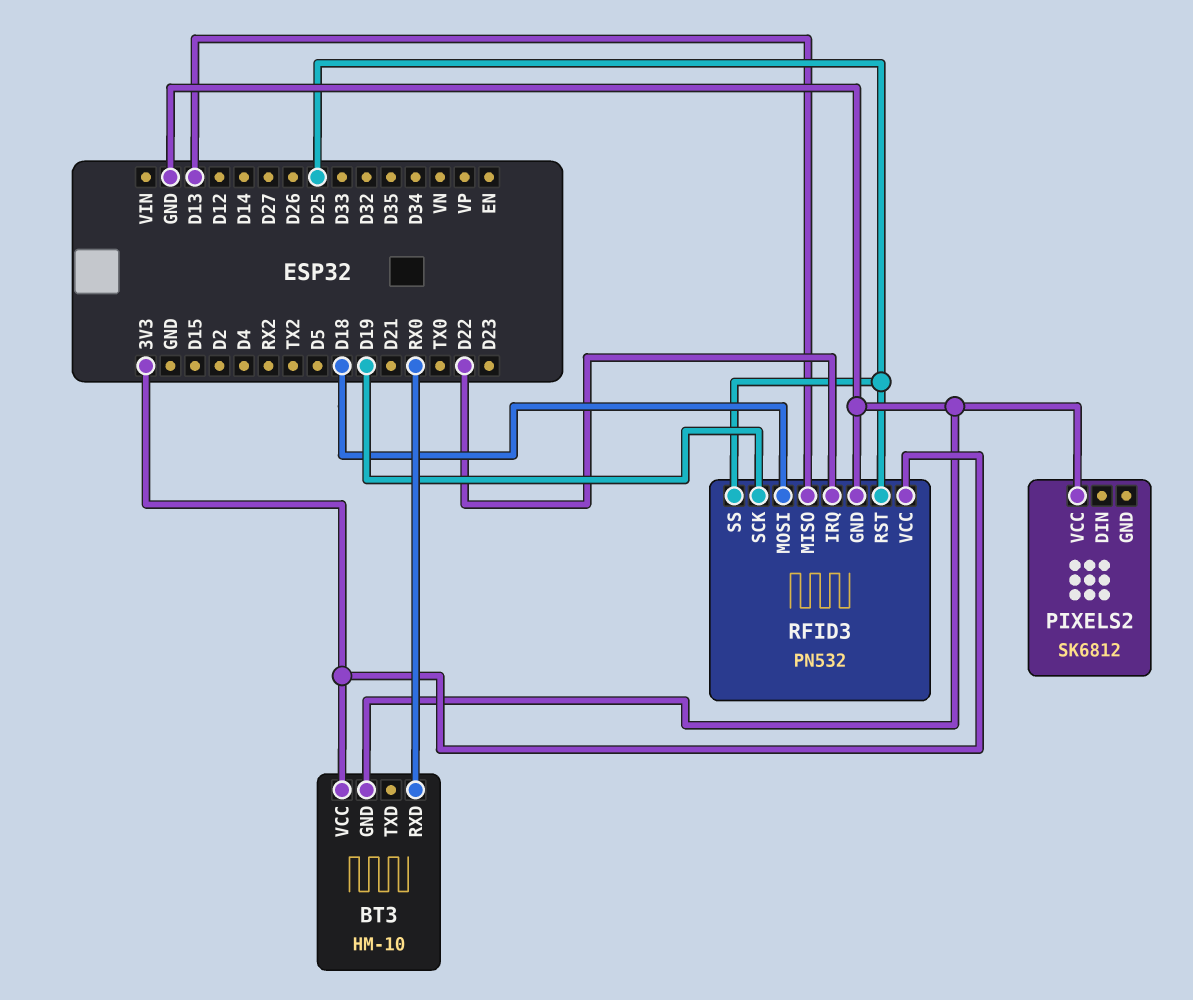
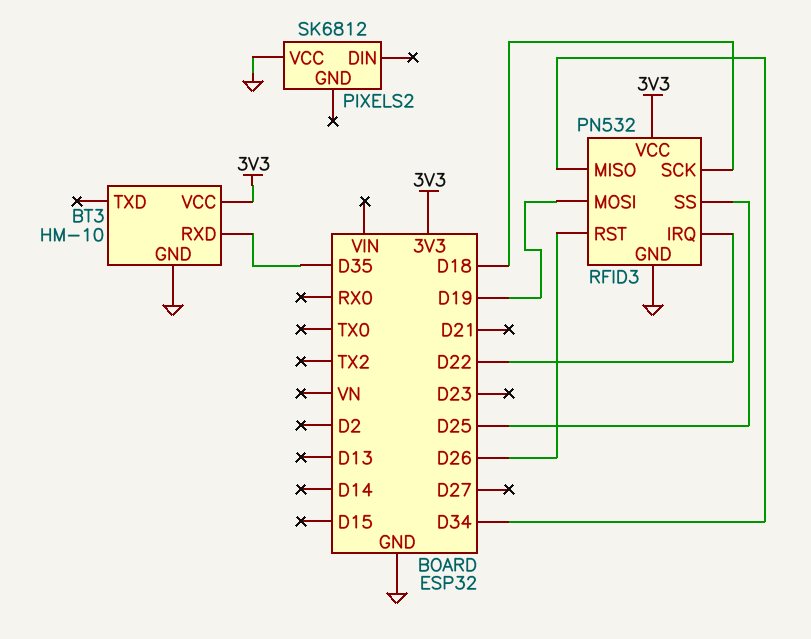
BT3 pin RXD: RX0 -> D35
RFID3 pin MISO: D13 -> D34
RFID3 pin MOSI: D18 -> D19
RFID3 pin RST: D25 -> D26
RFID3 pin SCK: D19 -> D18

